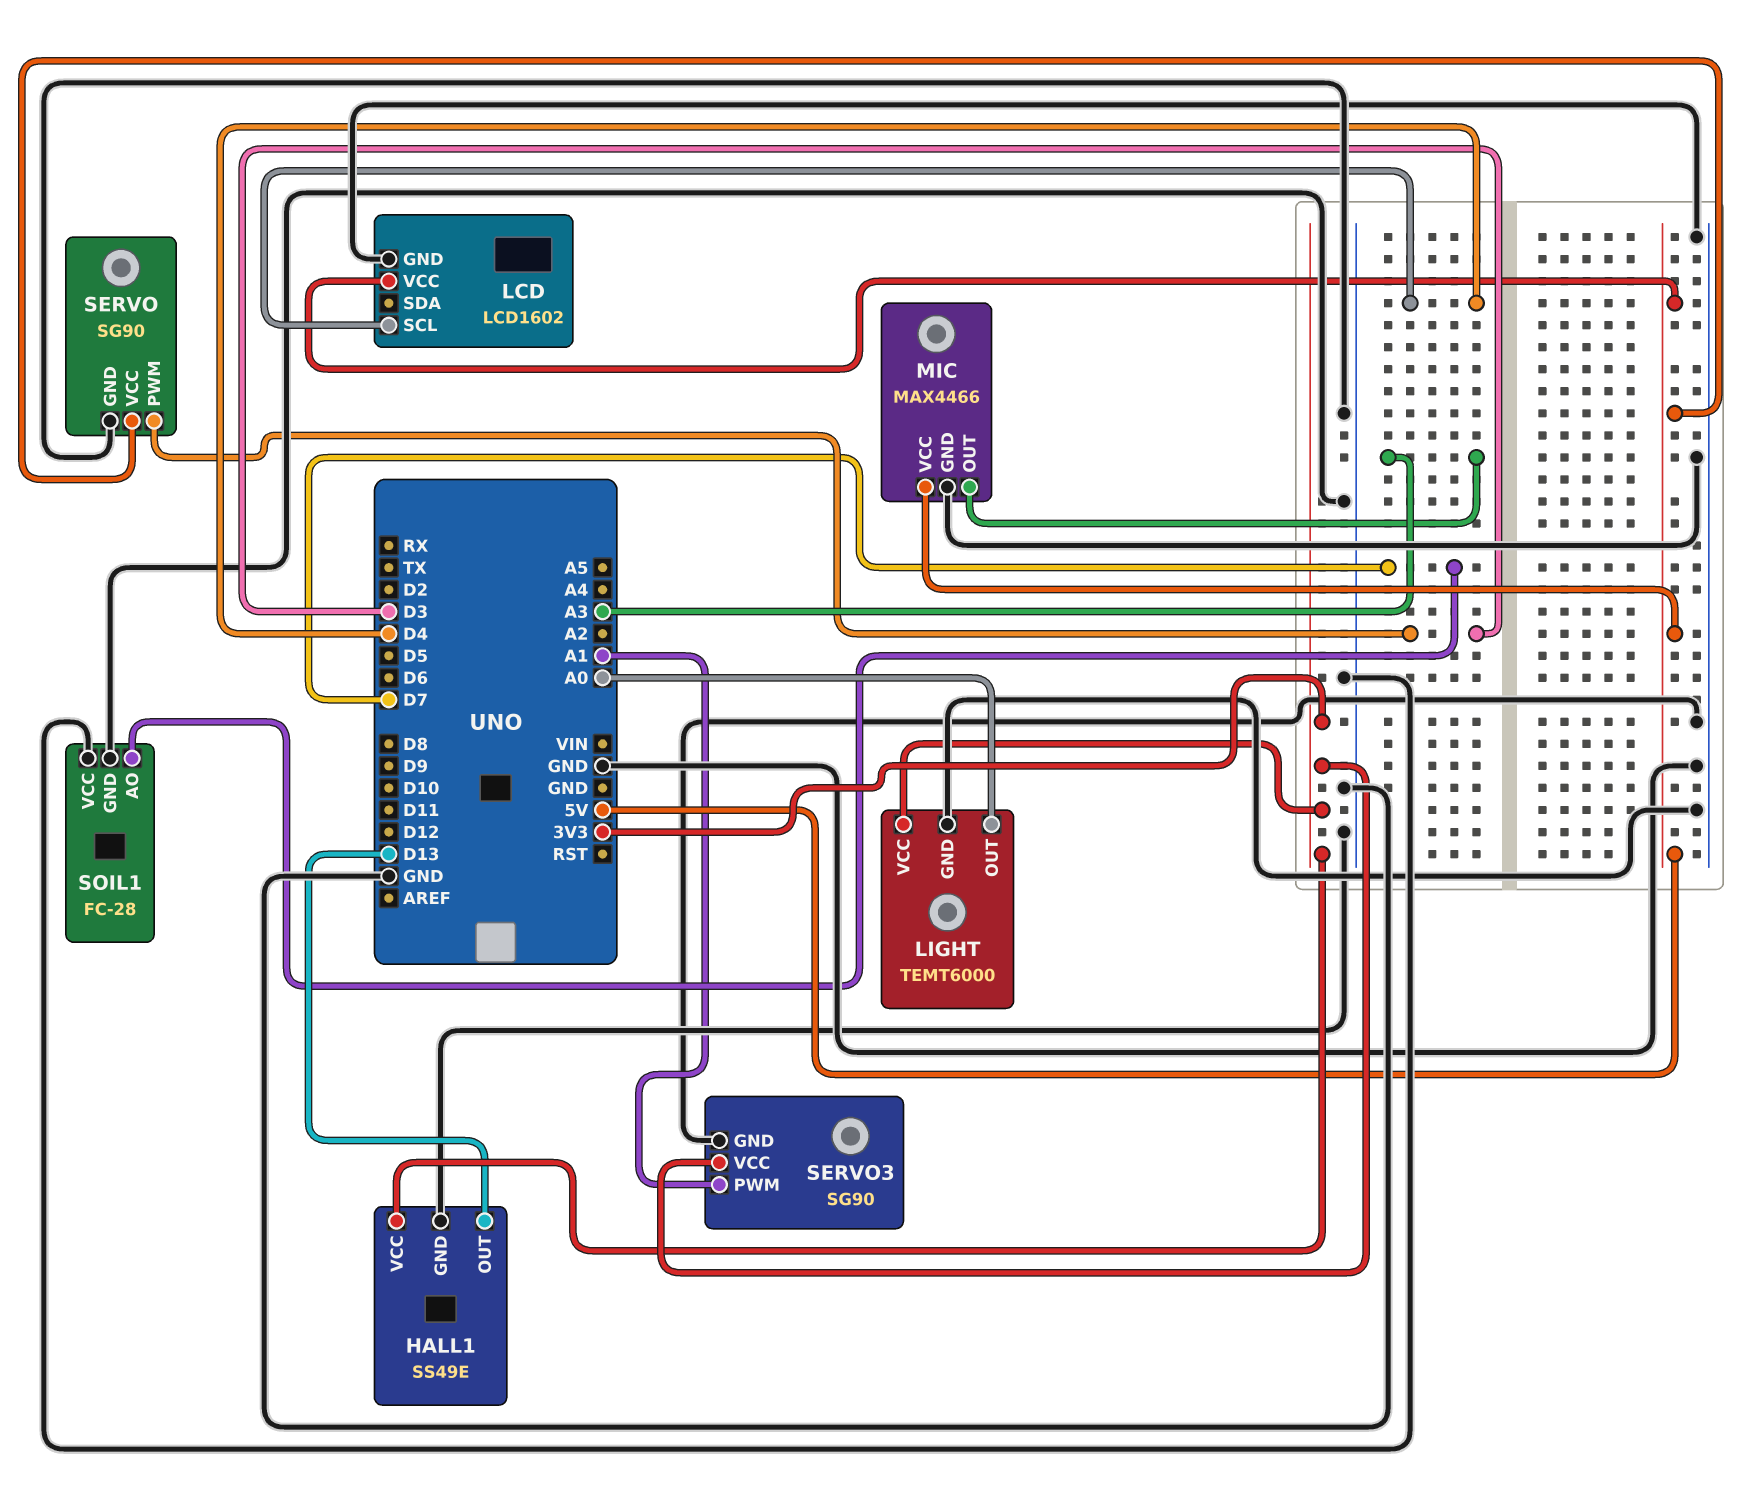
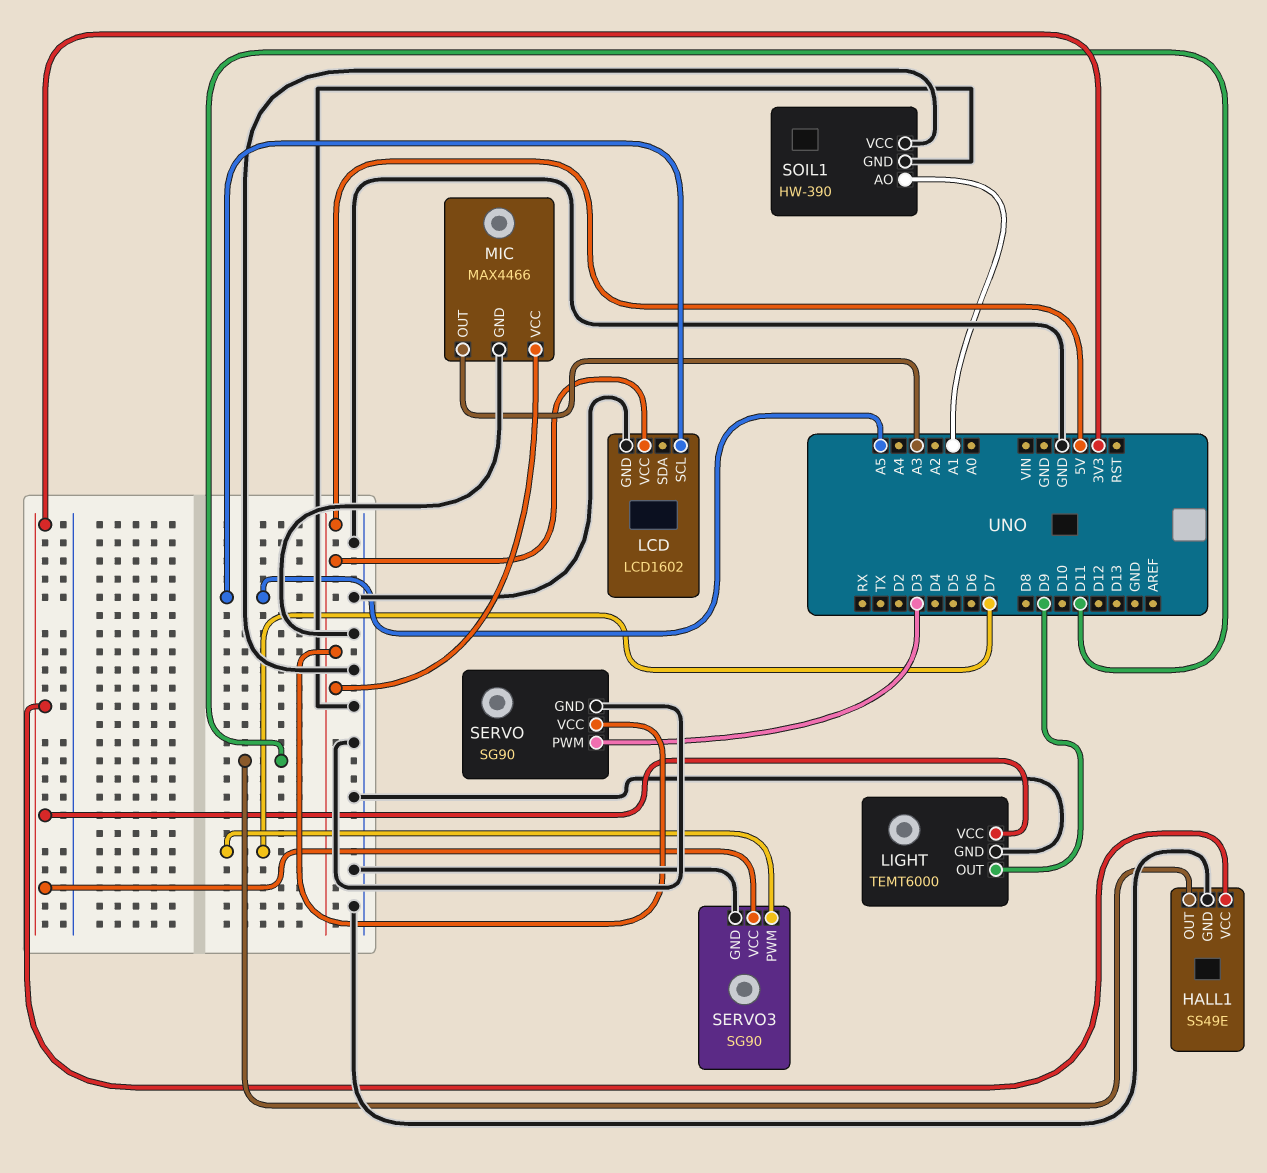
HALL1 pin OUT: D13 -> D11
LCD pin SCL: D4 -> A5
LIGHT pin OUT: A0 -> D9
SERVO3 pin PWM: A1 -> D7
SOIL1: FC-28 -> HW-390
SOIL1 pin AO: D7 -> A1

